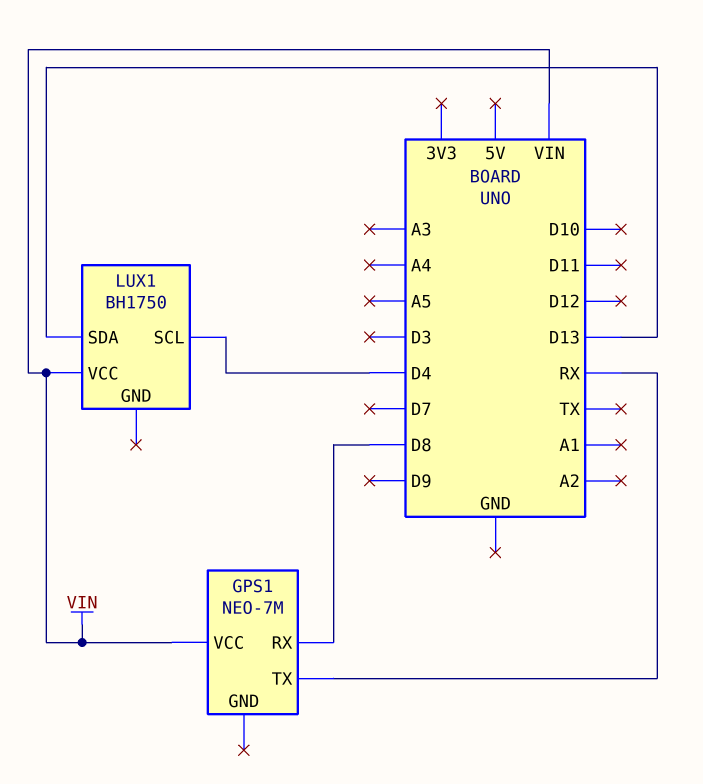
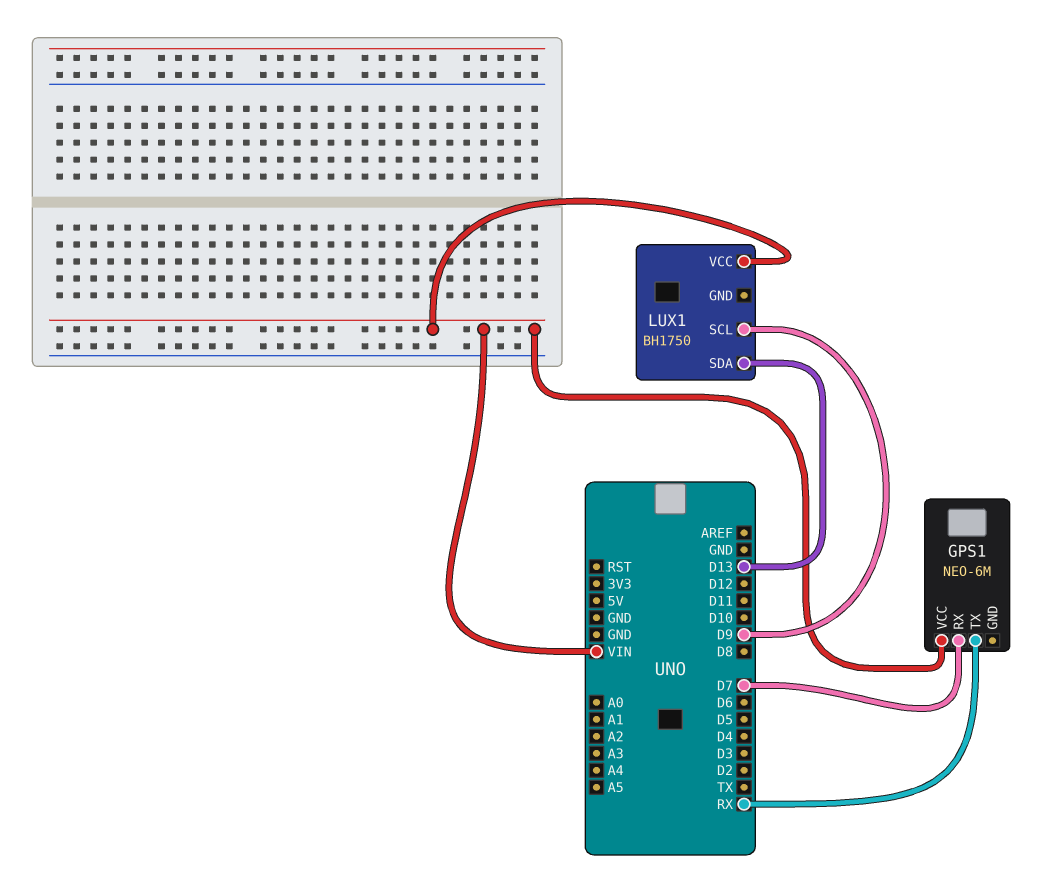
GPS1: NEO-7M -> NEO-6M
GPS1 pin RX: D8 -> D7
LUX1 pin SCL: D4 -> D9

